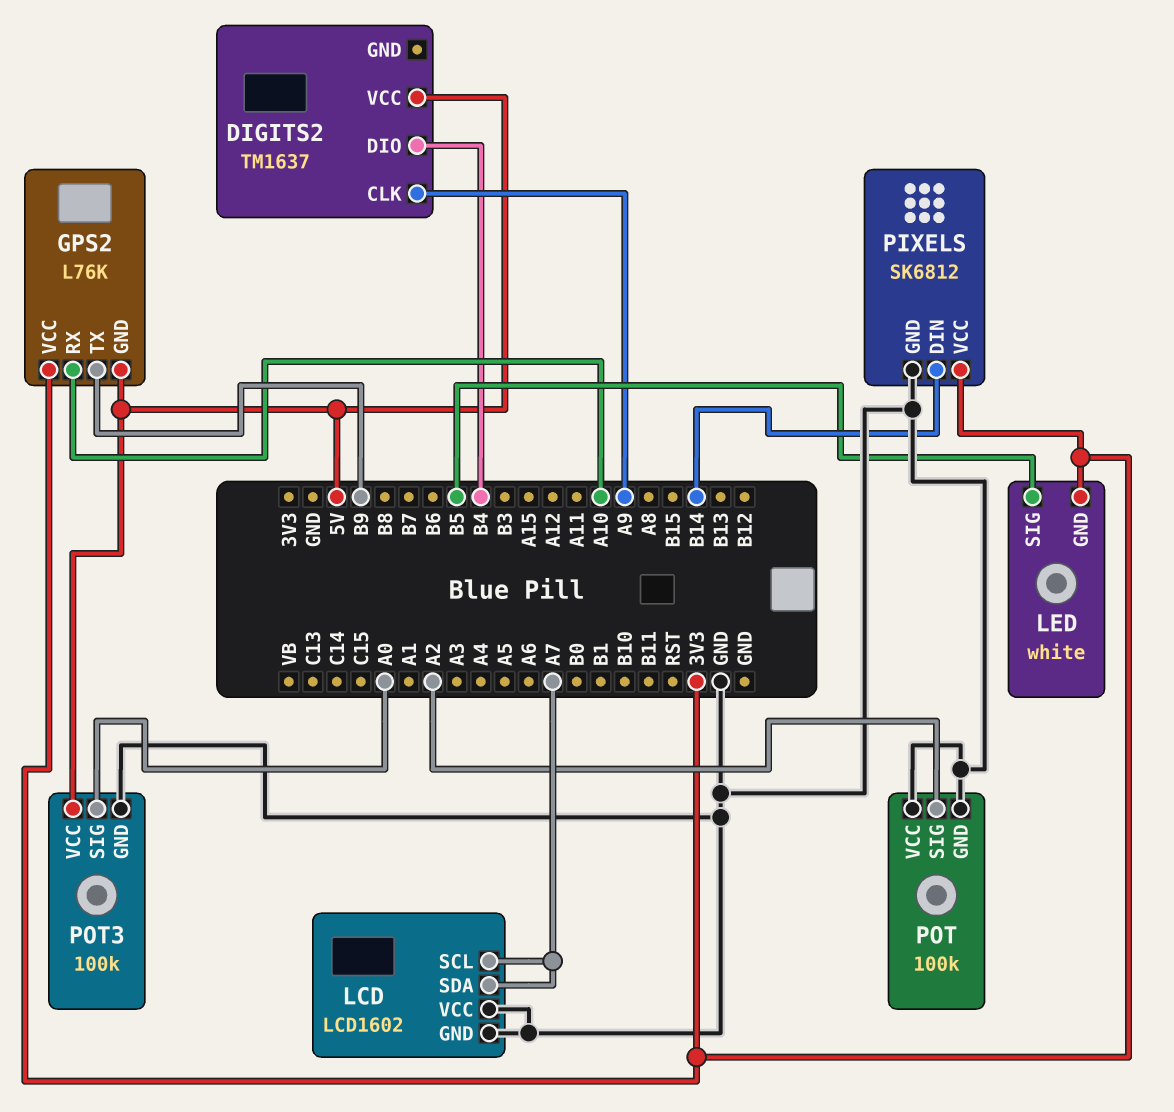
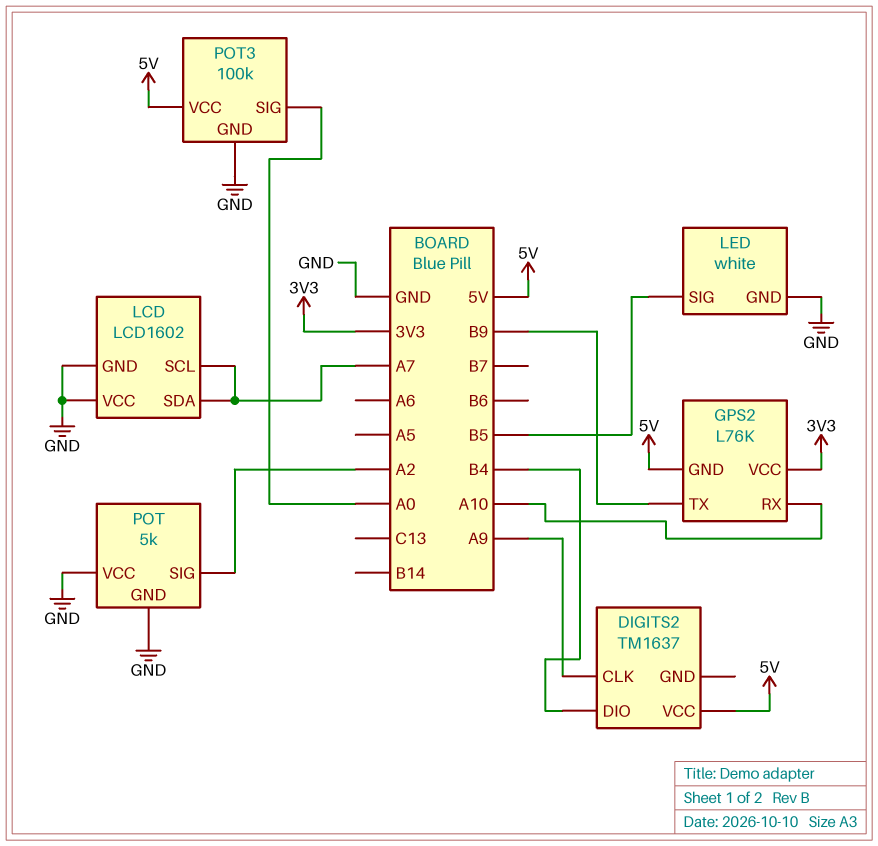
LED pin GND: 3V3 -> GND
PIXELS: SK6812 -> none
PIXELS pin DIN: B14 -> none
PIXELS pin GND: GND -> none
PIXELS pin VCC: 3V3 -> none
POT: 100k -> 5k

